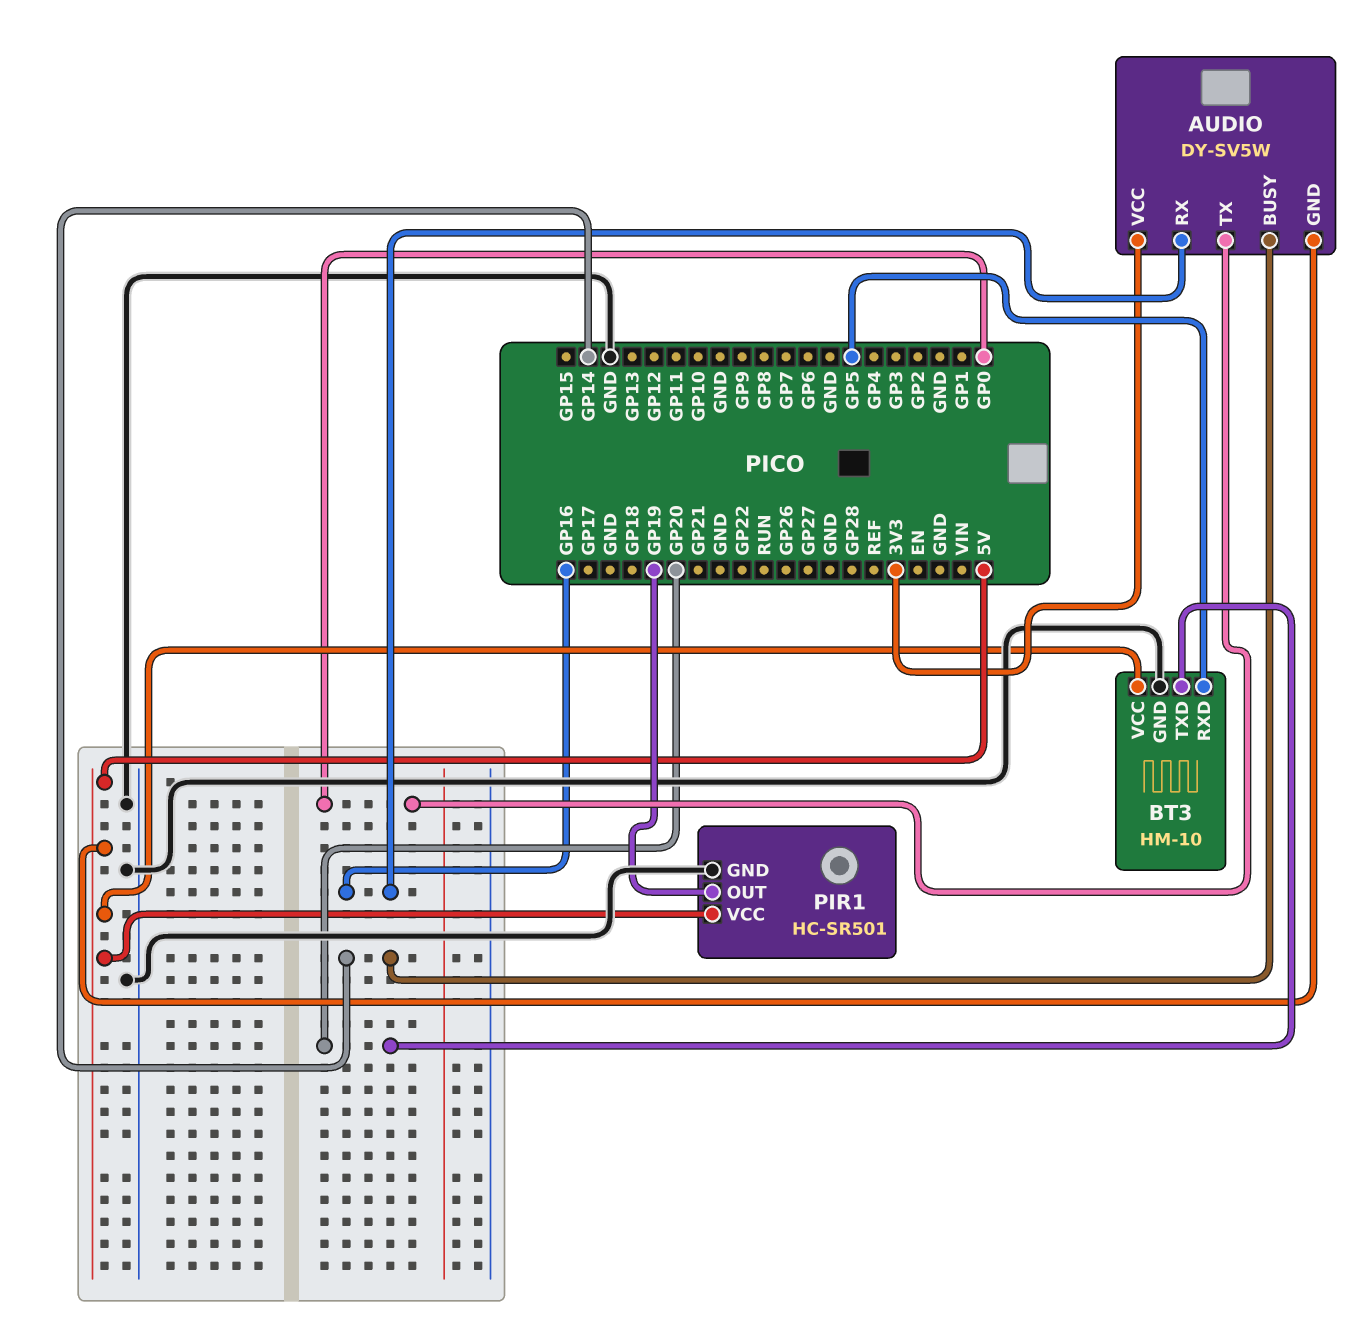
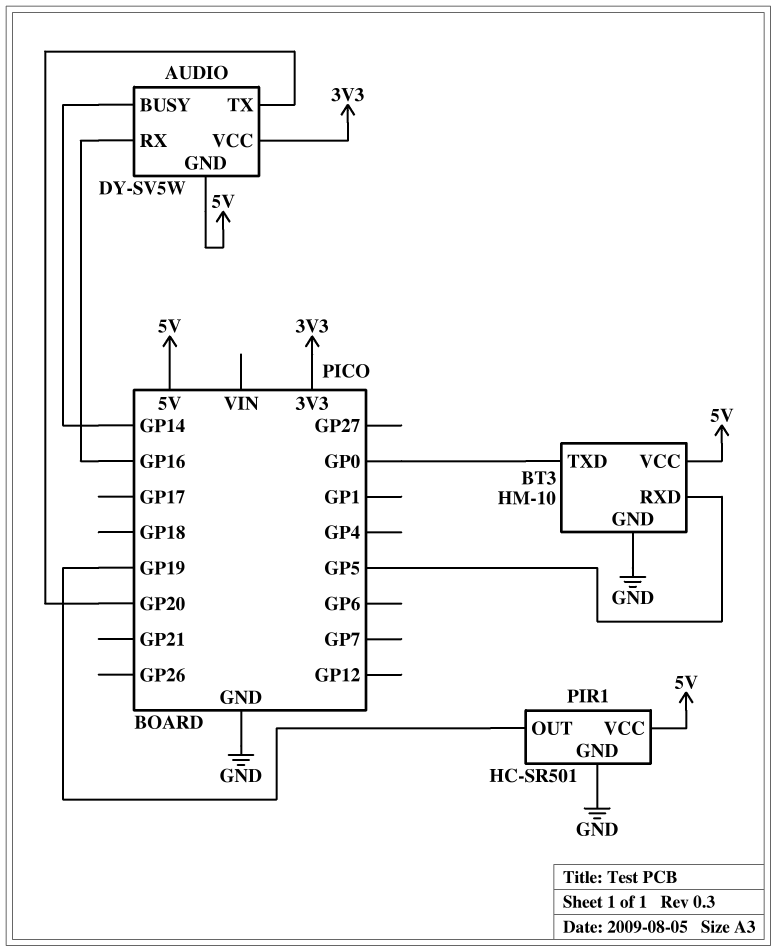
AUDIO pin TX: GP0 -> GP20
BT3 pin TXD: GP20 -> GP0

